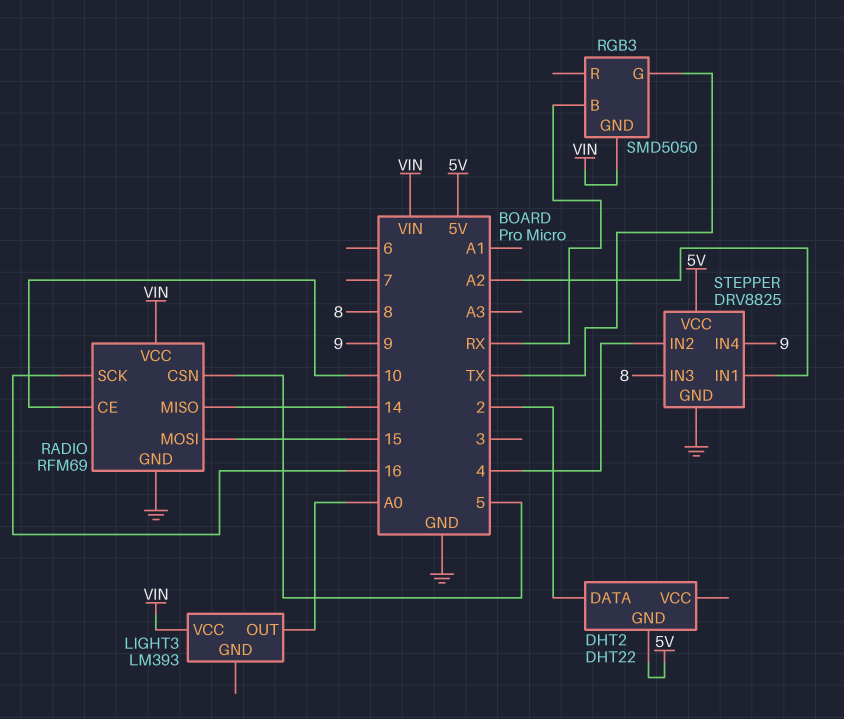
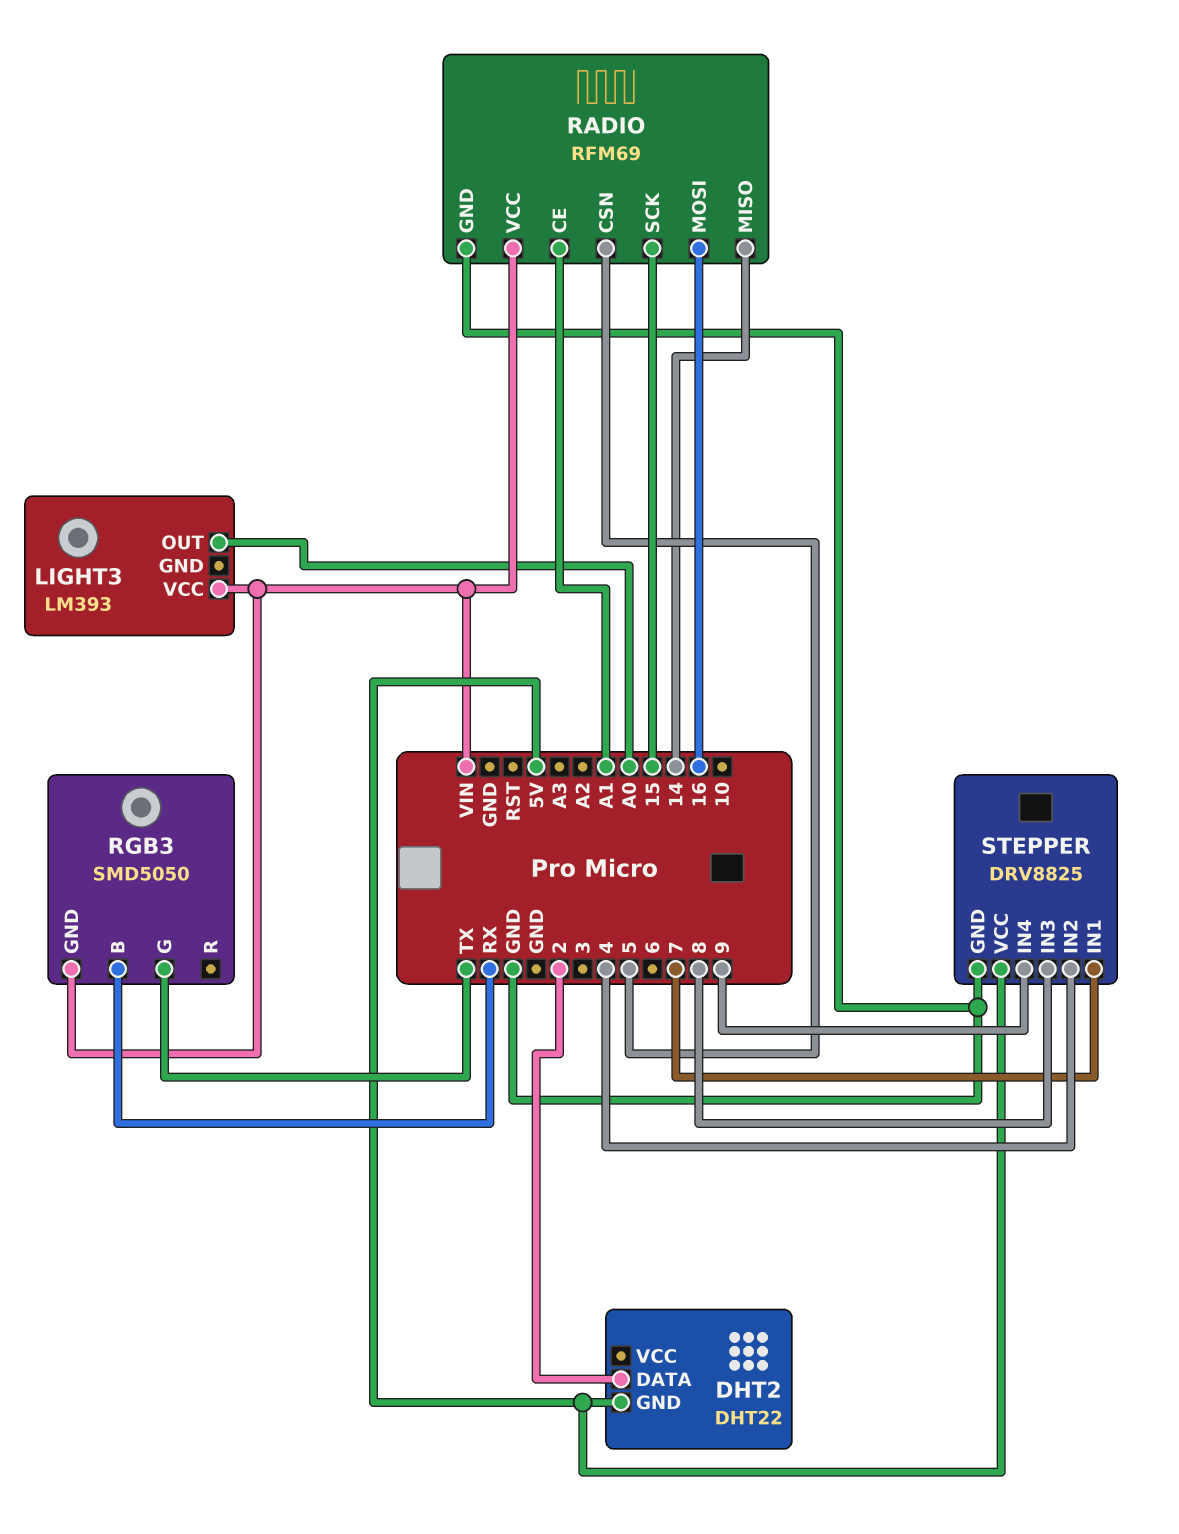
RADIO pin CE: 10 -> A1
RADIO pin MOSI: 15 -> 16
RADIO pin SCK: 16 -> 15
STEPPER pin IN1: A2 -> 7

